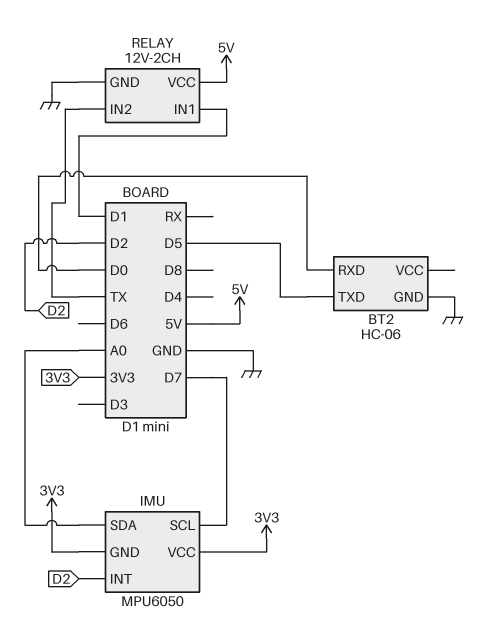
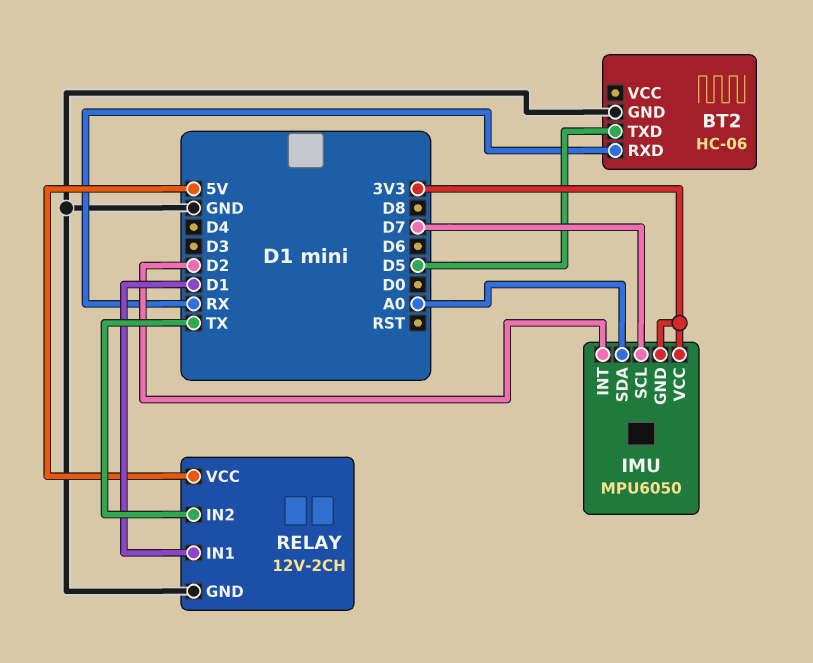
BT2 pin RXD: D0 -> RX

